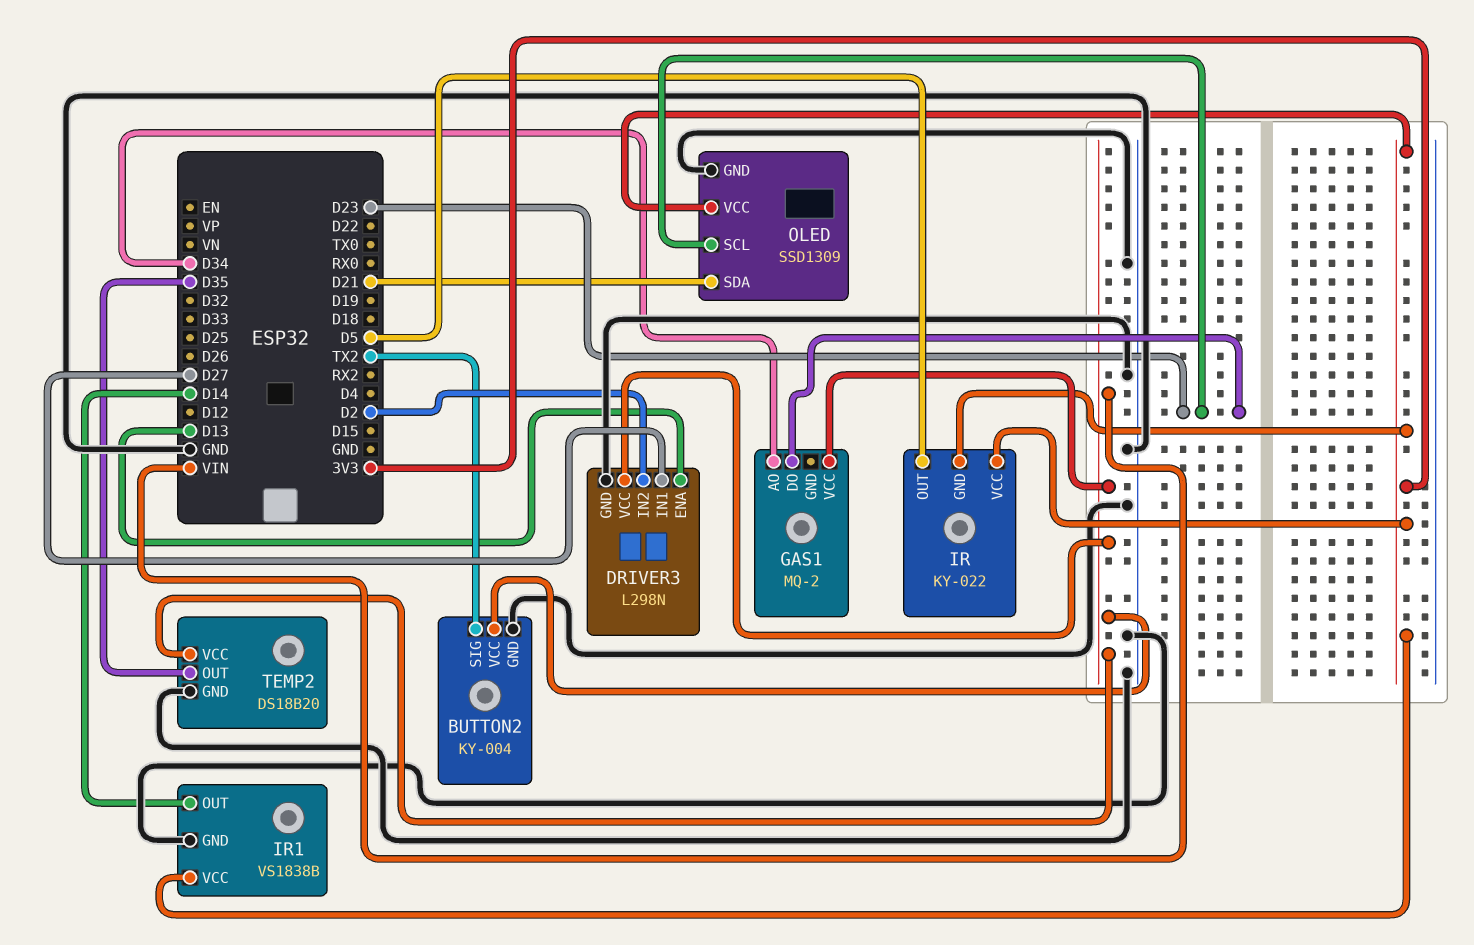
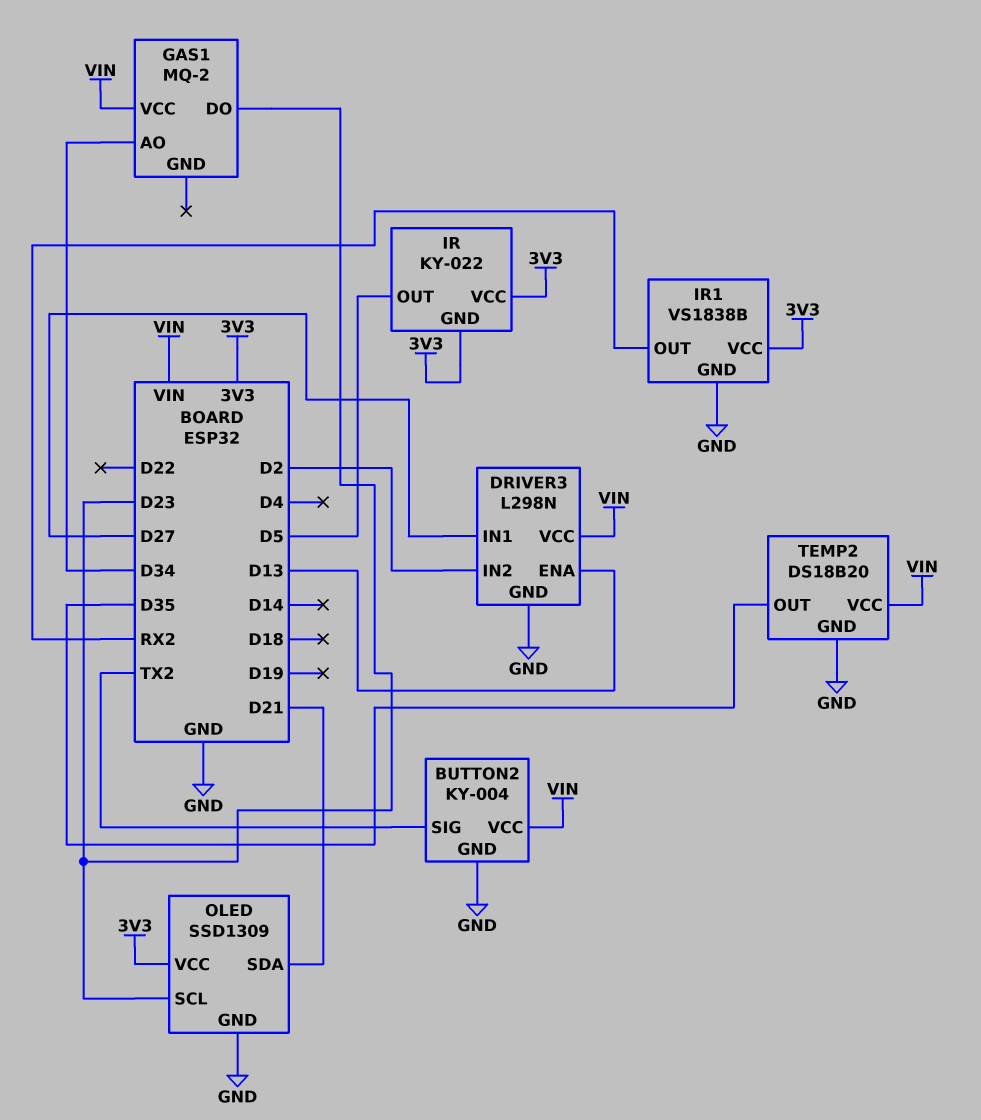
IR1 pin OUT: D14 -> RX2

